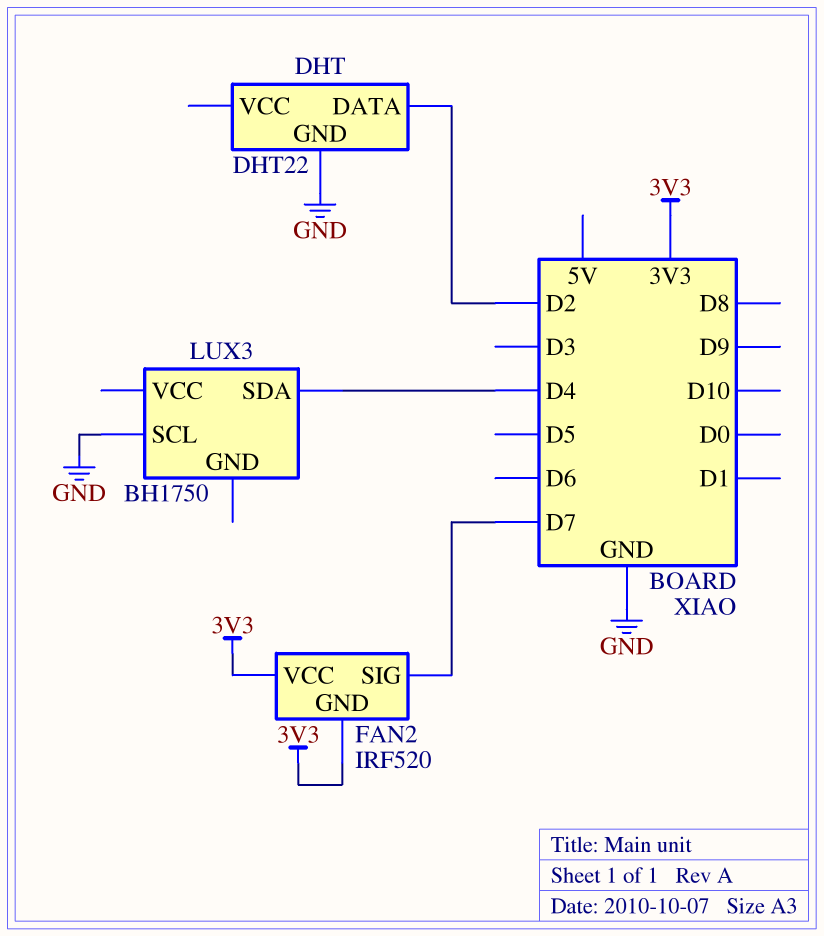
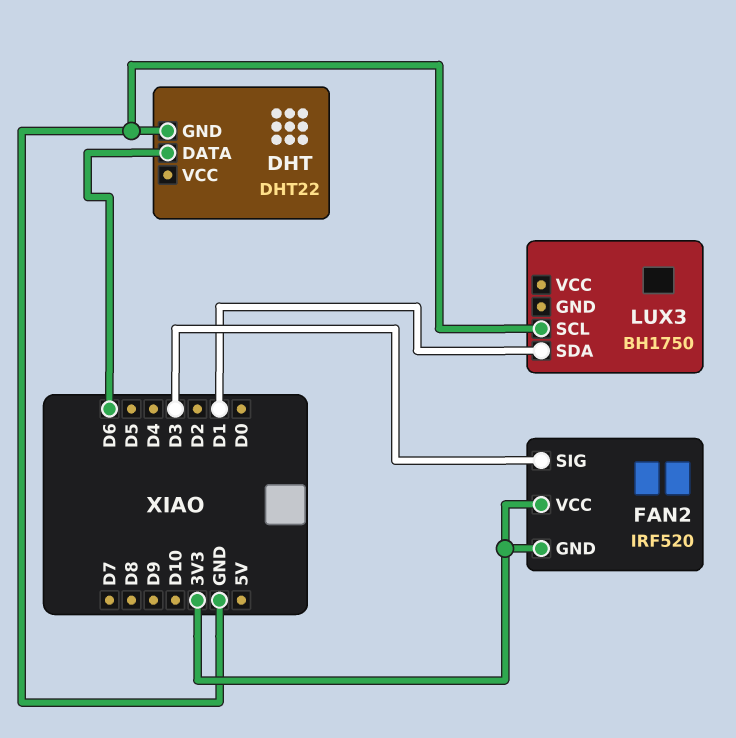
DHT pin DATA: D2 -> D6
FAN2 pin SIG: D7 -> D3
LUX3 pin SDA: D4 -> D1

